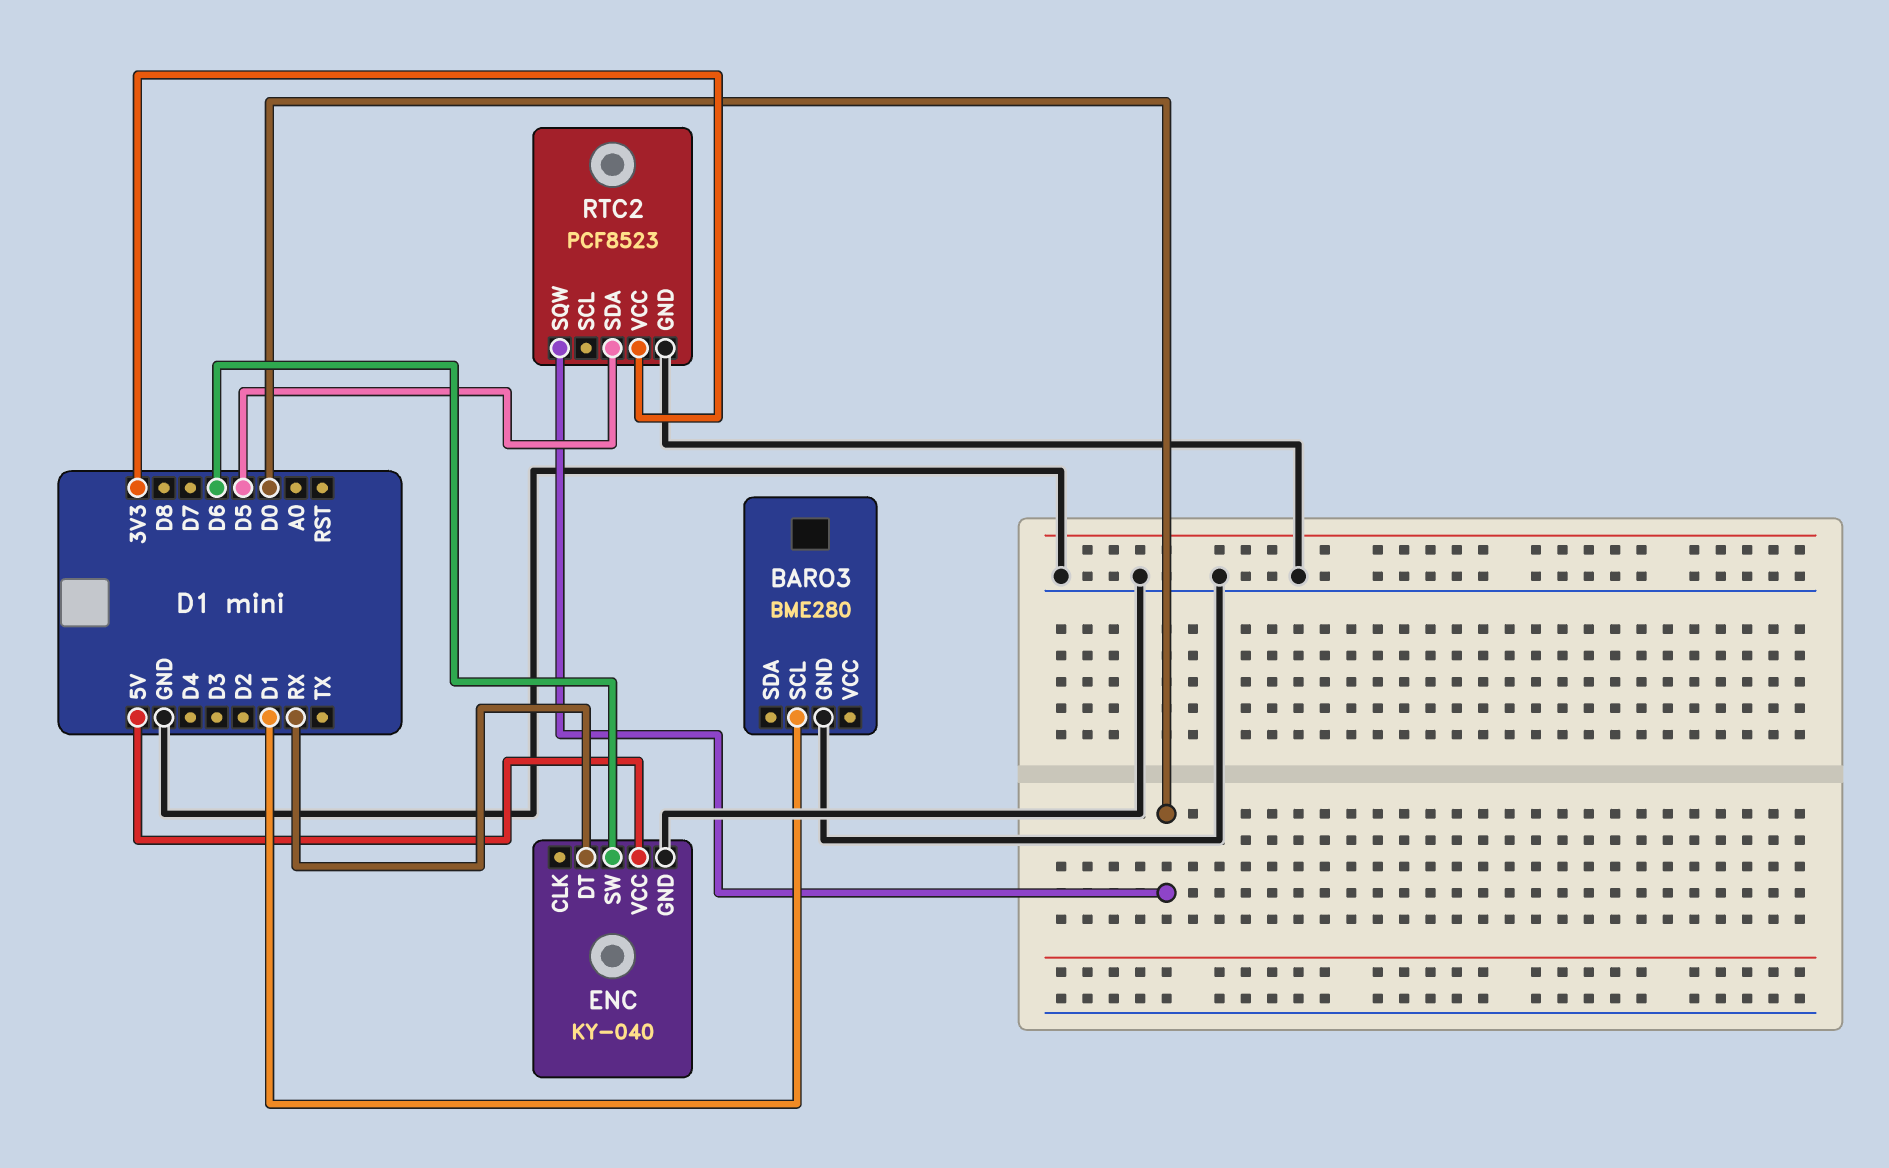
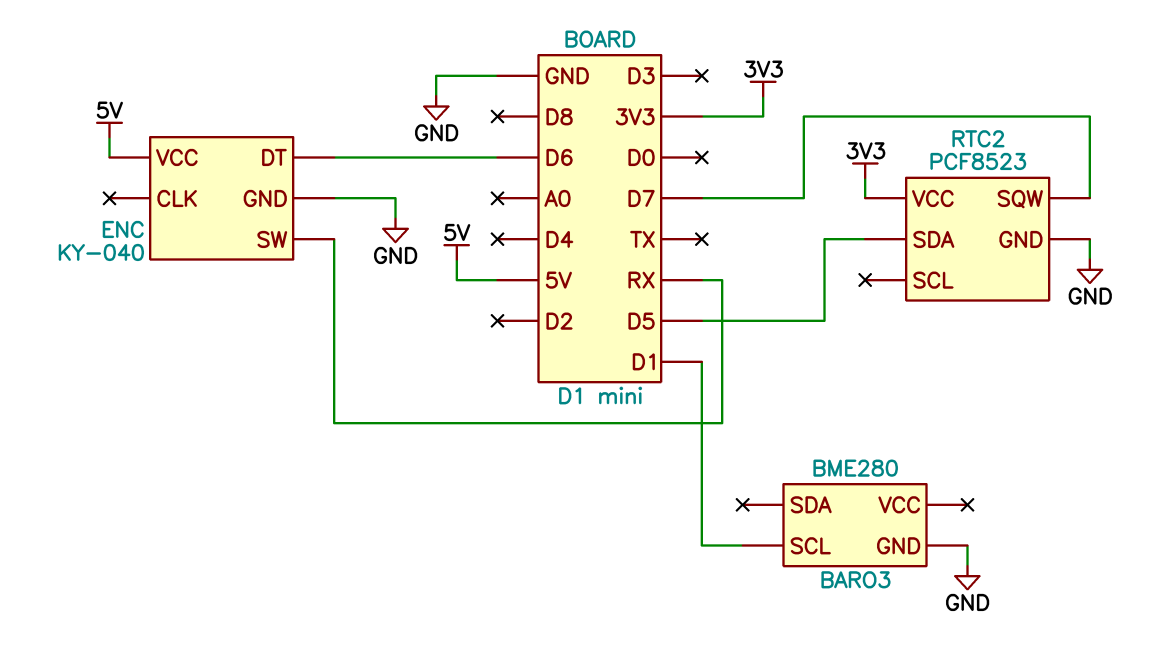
ENC pin DT: RX -> D6
ENC pin SW: D6 -> RX
RTC2 pin SQW: D0 -> D7

